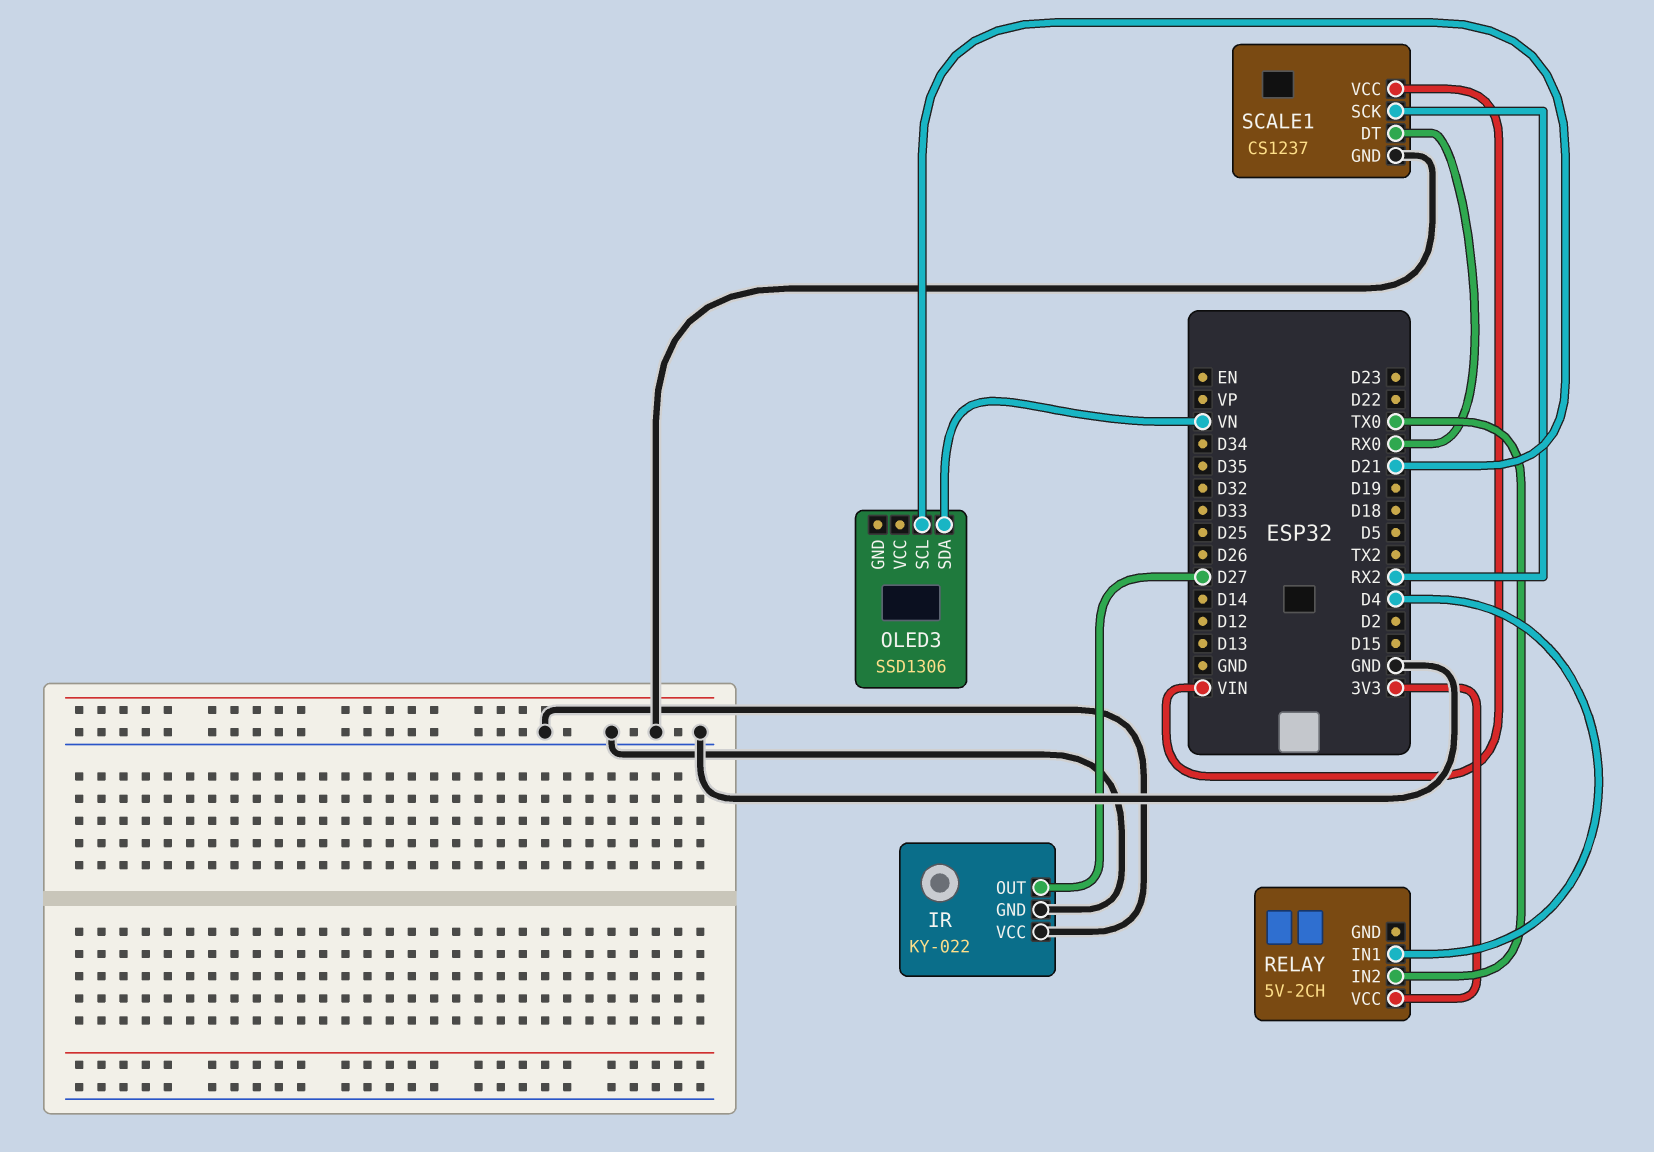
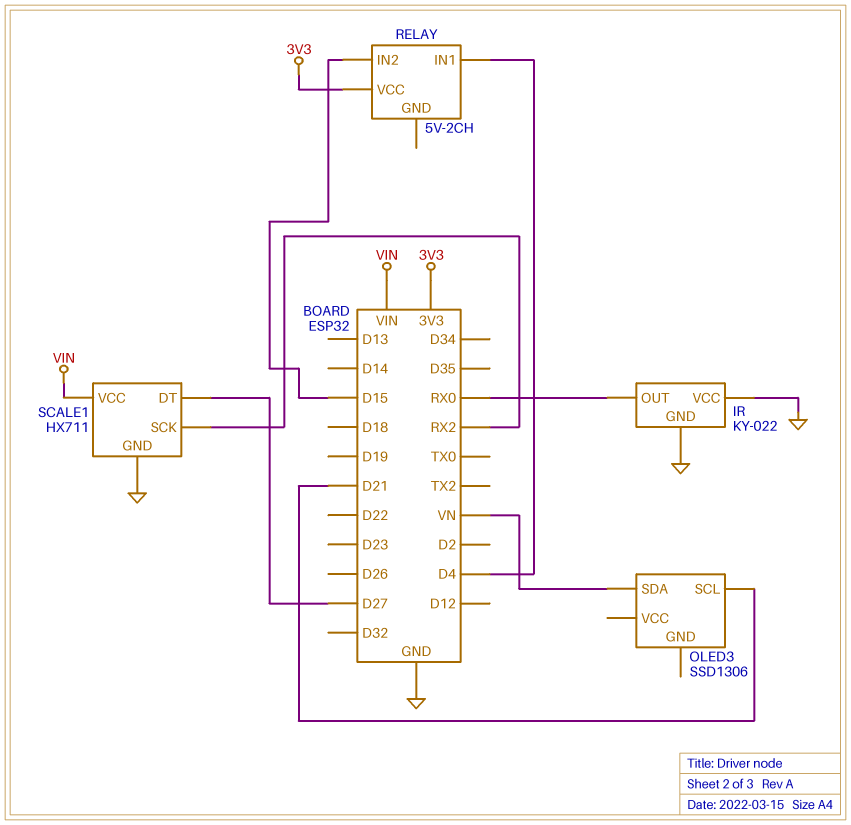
IR pin OUT: D27 -> RX0
RELAY pin IN2: TX0 -> D15
SCALE1: CS1237 -> HX711
SCALE1 pin DT: RX0 -> D27

